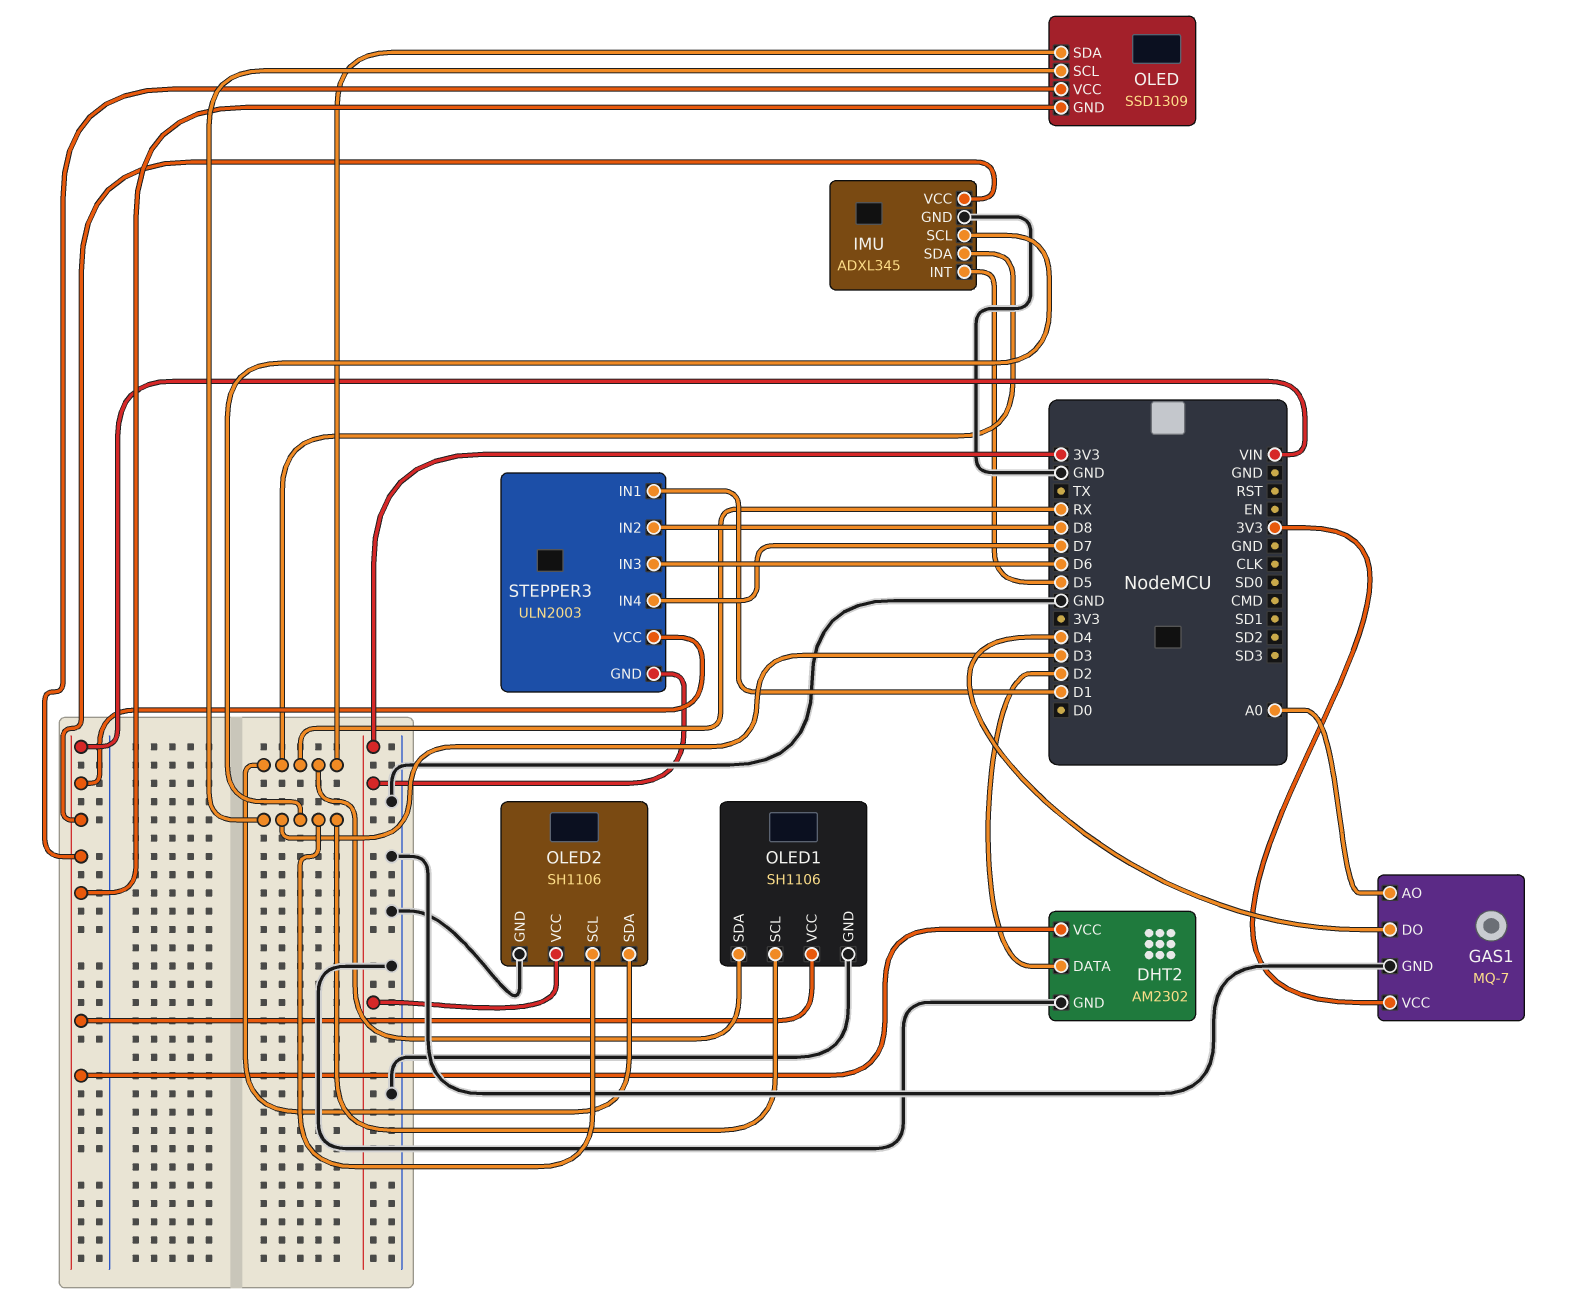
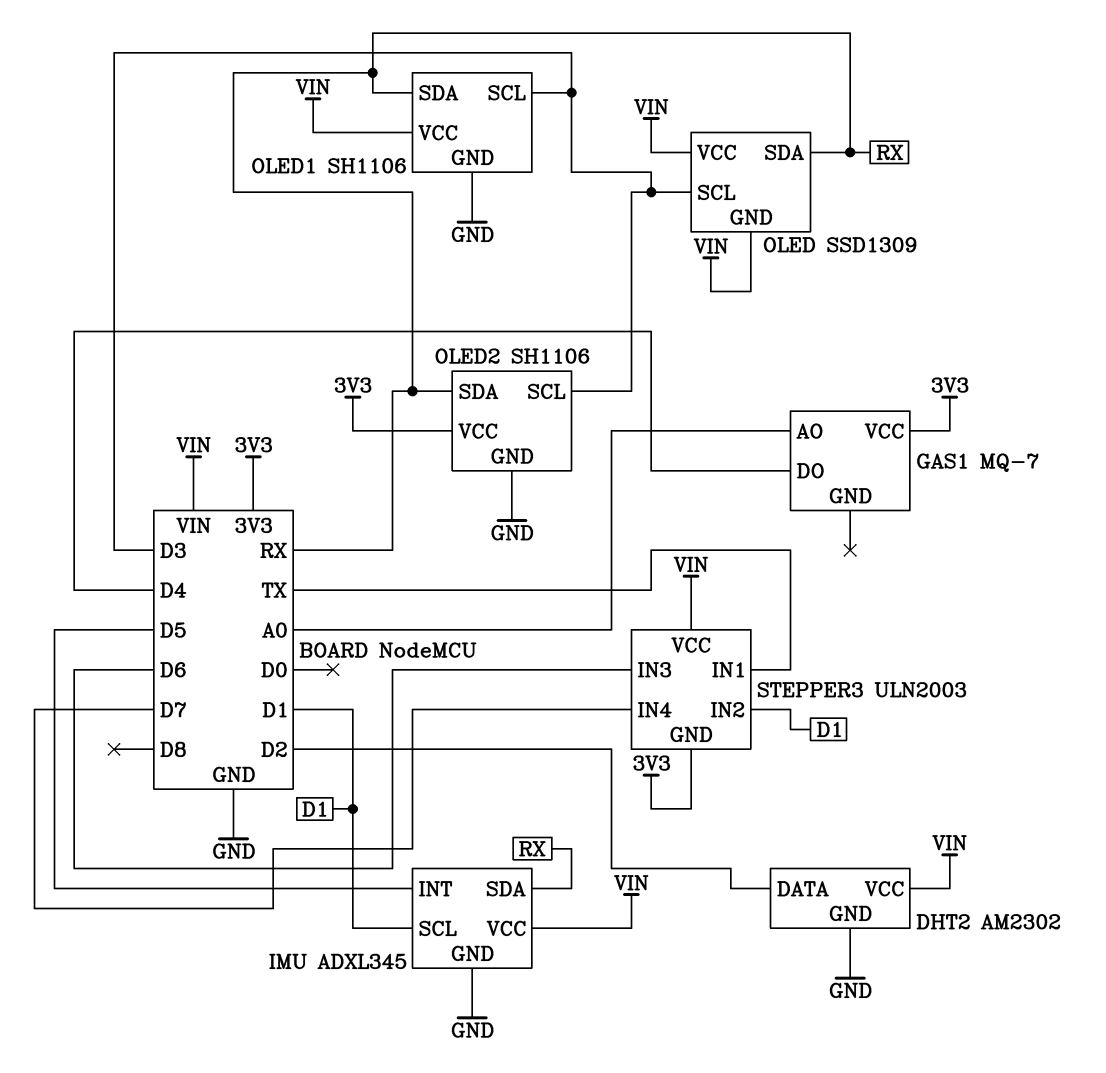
GAS1 pin GND: GND -> none
IMU pin SCL: D3 -> D1
STEPPER3 pin IN1: D1 -> TX
STEPPER3 pin IN2: D8 -> D1

